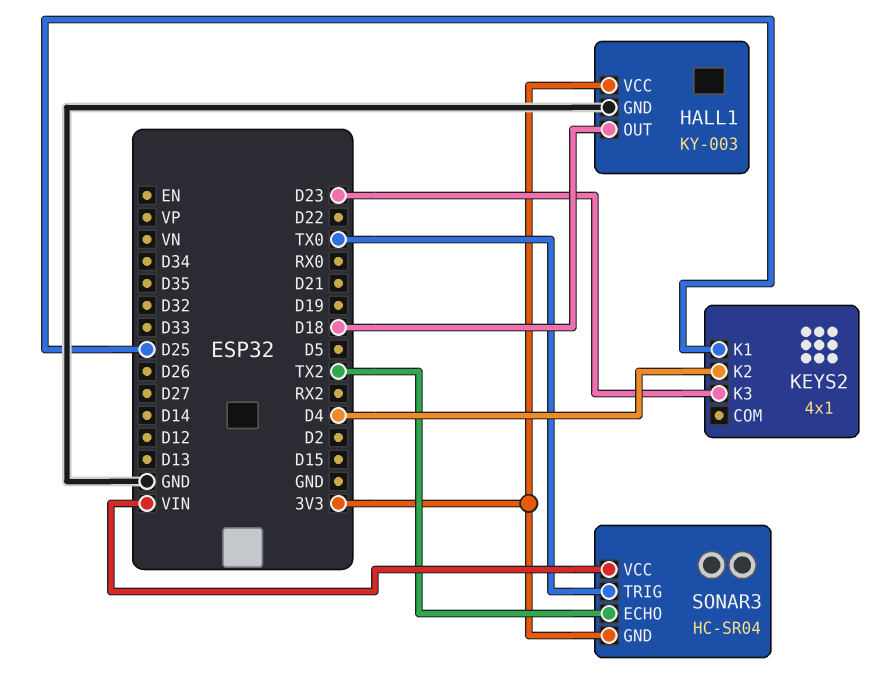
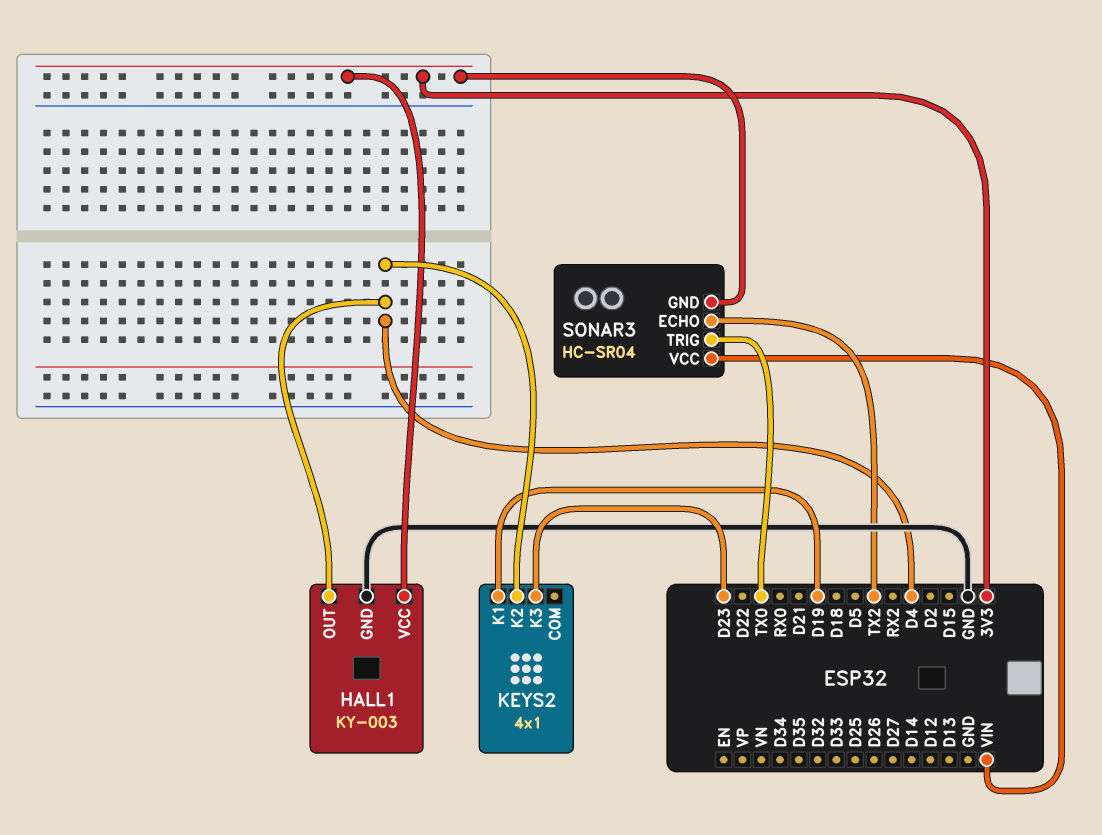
HALL1 pin OUT: D18 -> D4
KEYS2 pin K1: D25 -> D19

